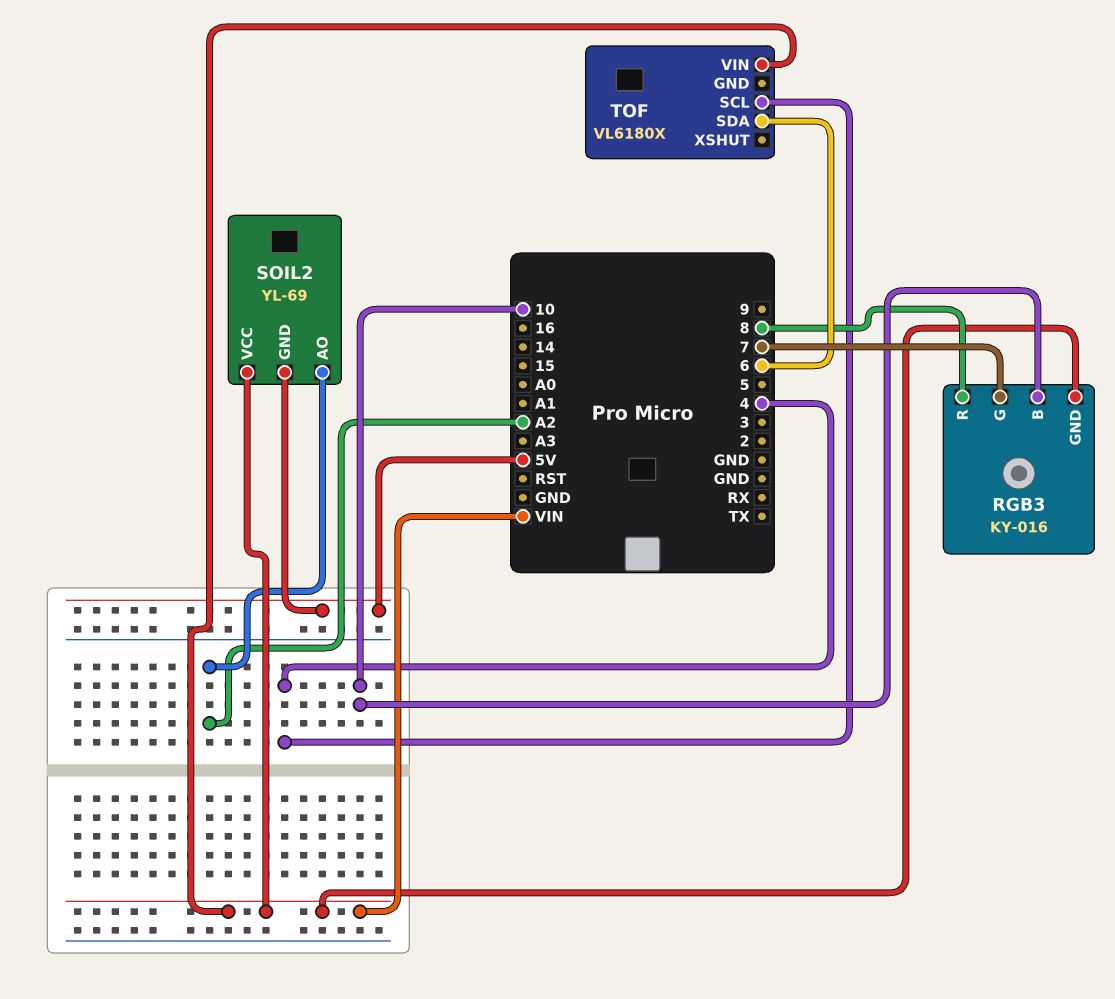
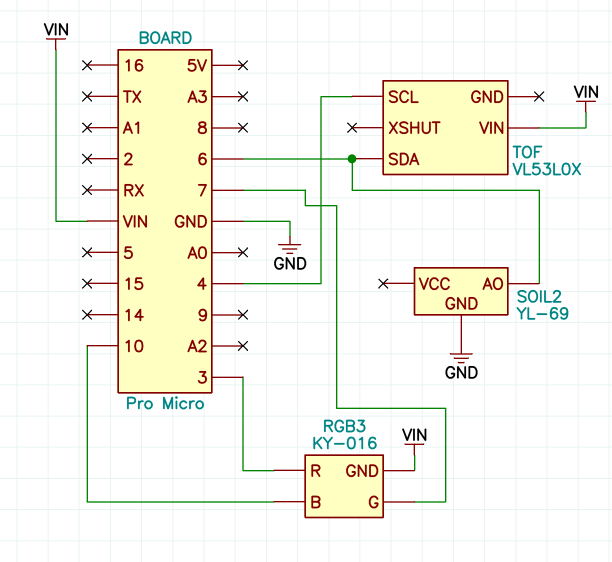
RGB3 pin R: 8 -> 3
SOIL2 pin AO: A2 -> 6
SOIL2 pin GND: 5V -> GND
SOIL2 pin VCC: VIN -> none
TOF: VL6180X -> VL53L0X

